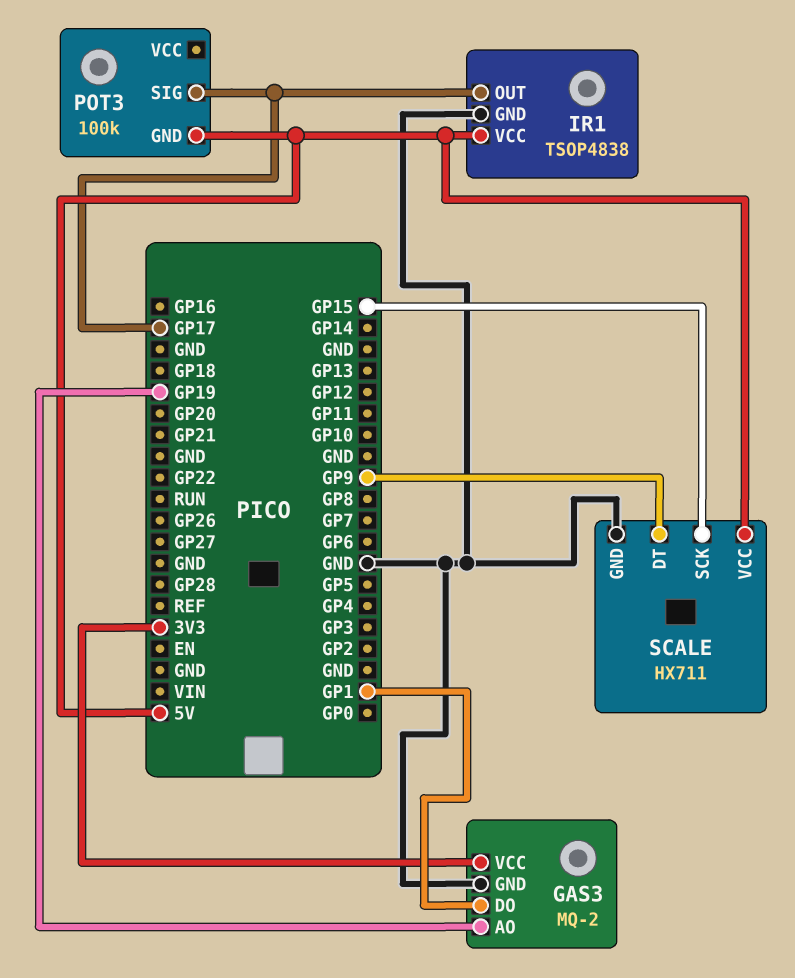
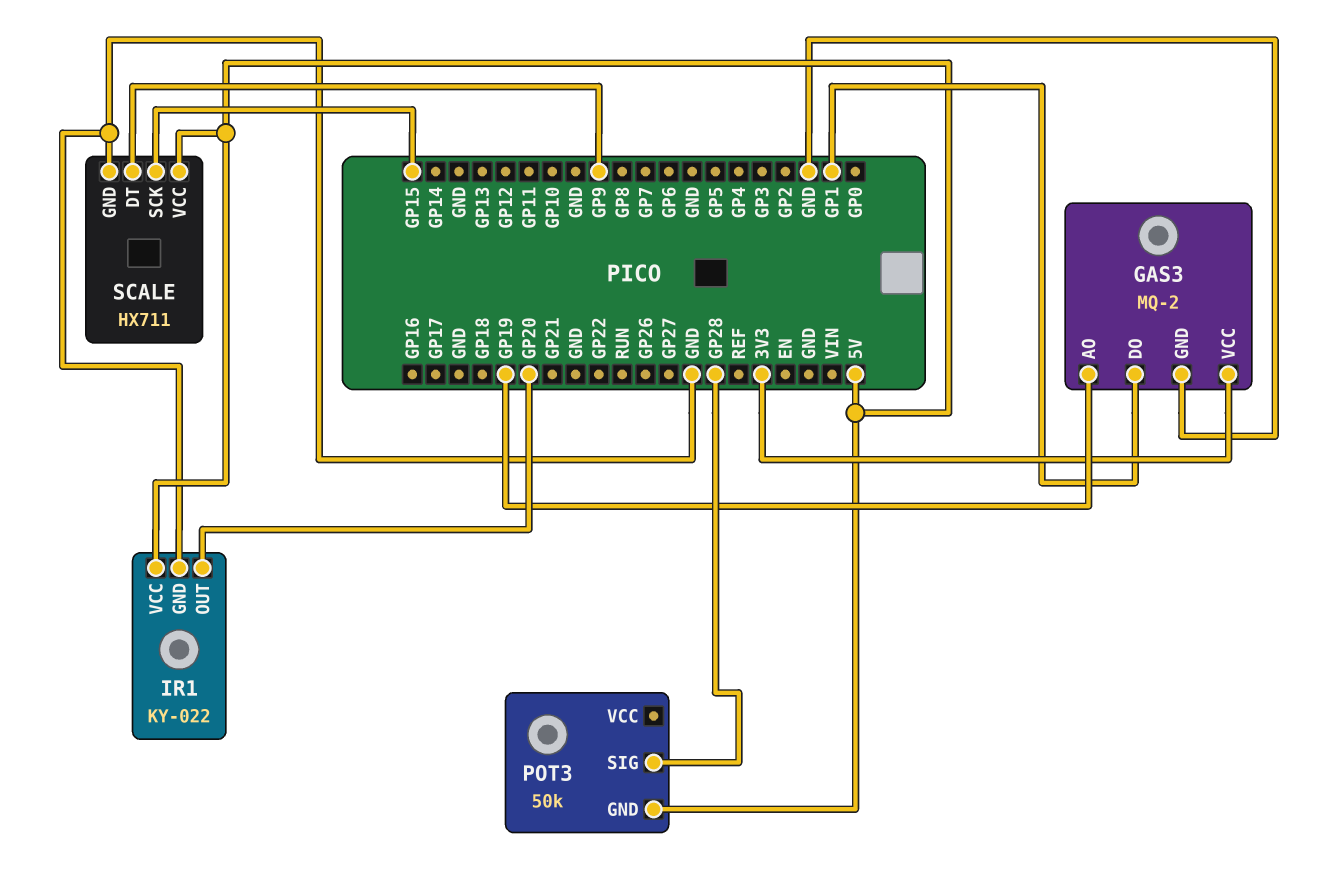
IR1: TSOP4838 -> KY-022
IR1 pin OUT: GP17 -> GP20
POT3: 100k -> 50k
POT3 pin SIG: GP17 -> GP28

